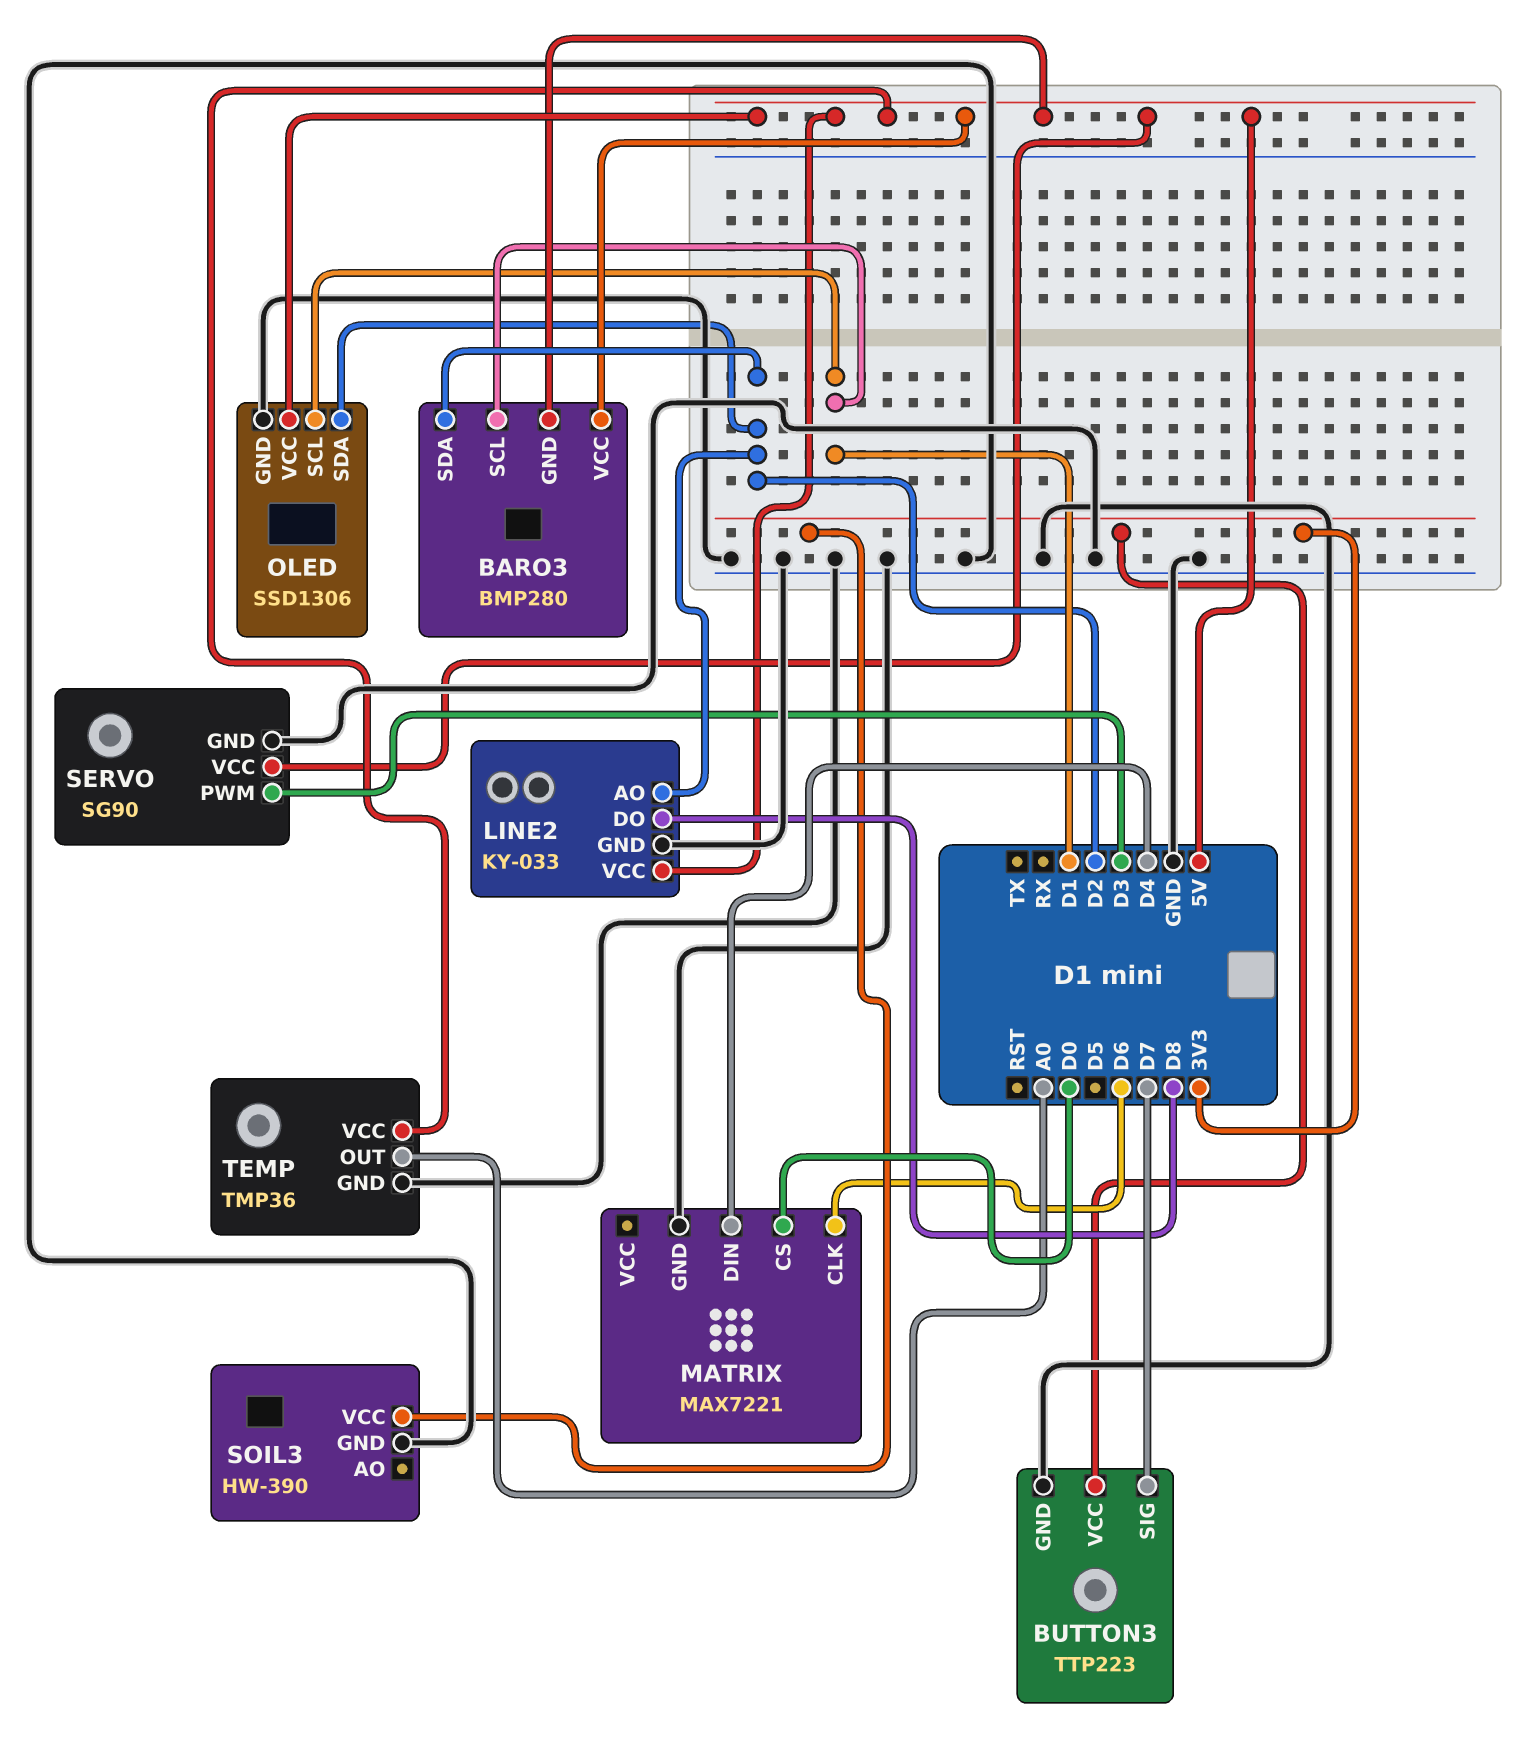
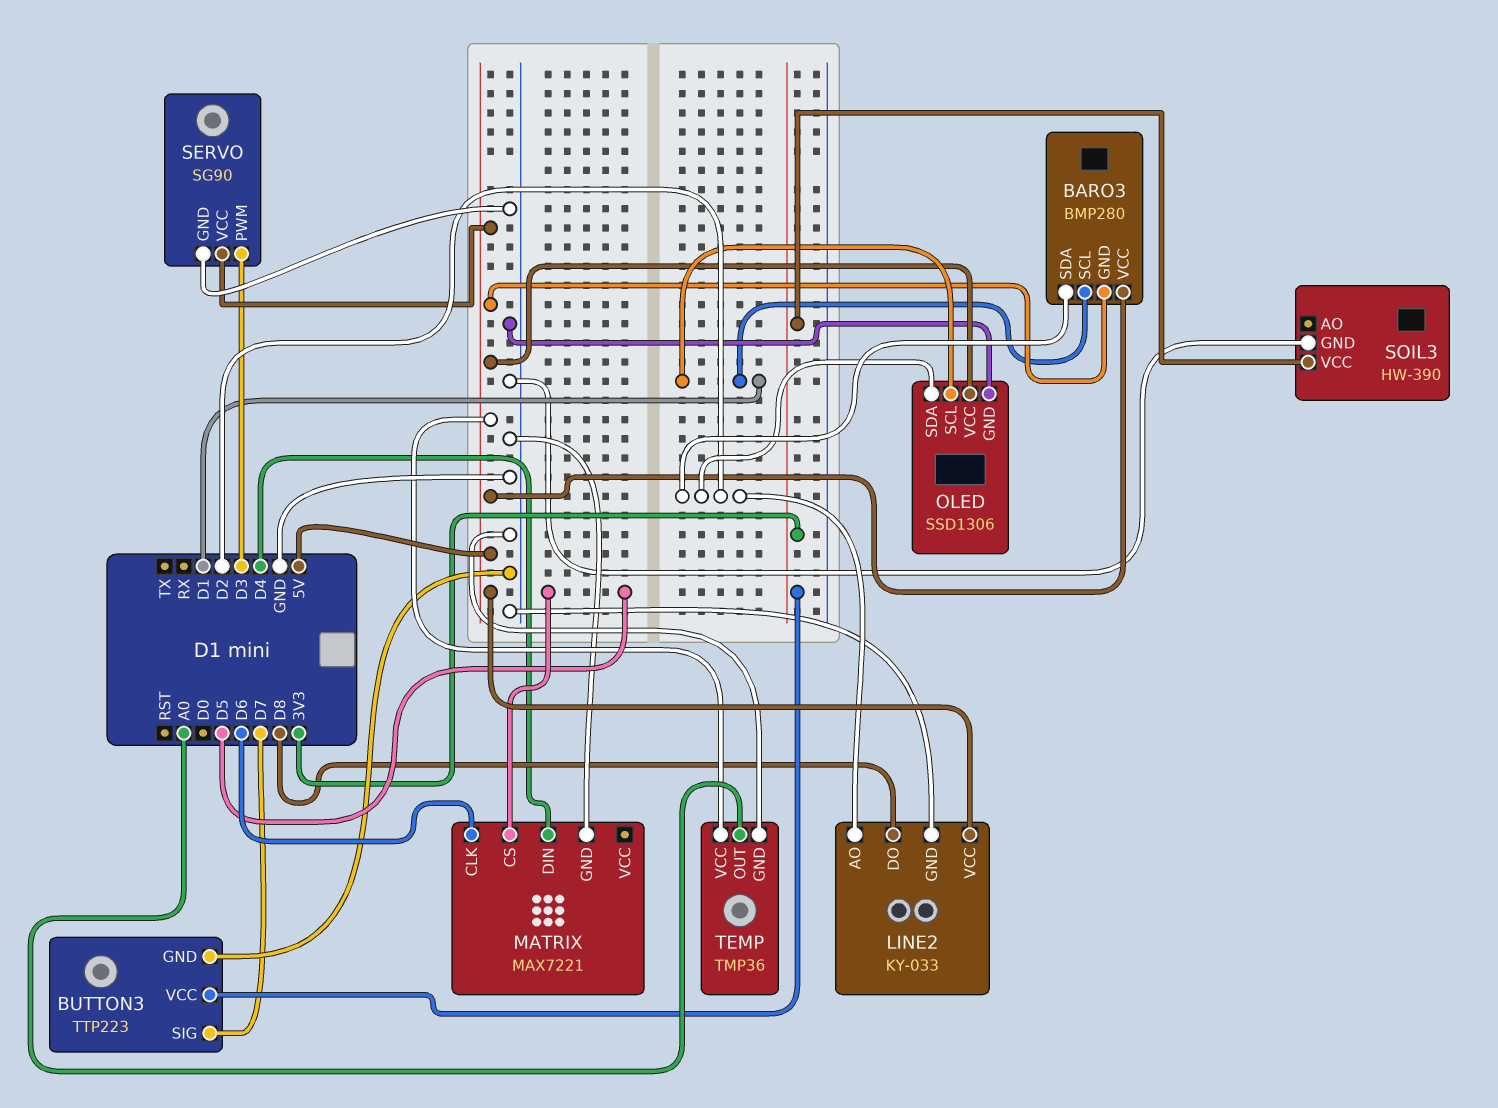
MATRIX pin CS: D0 -> D5

